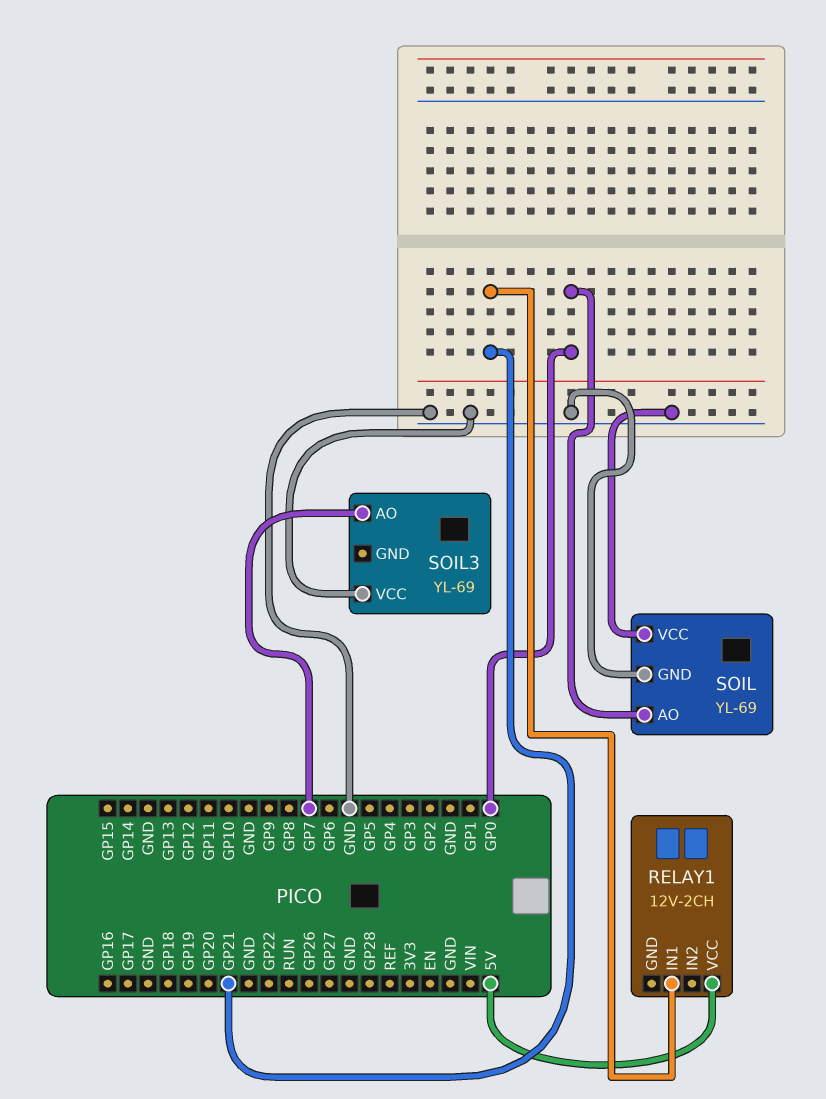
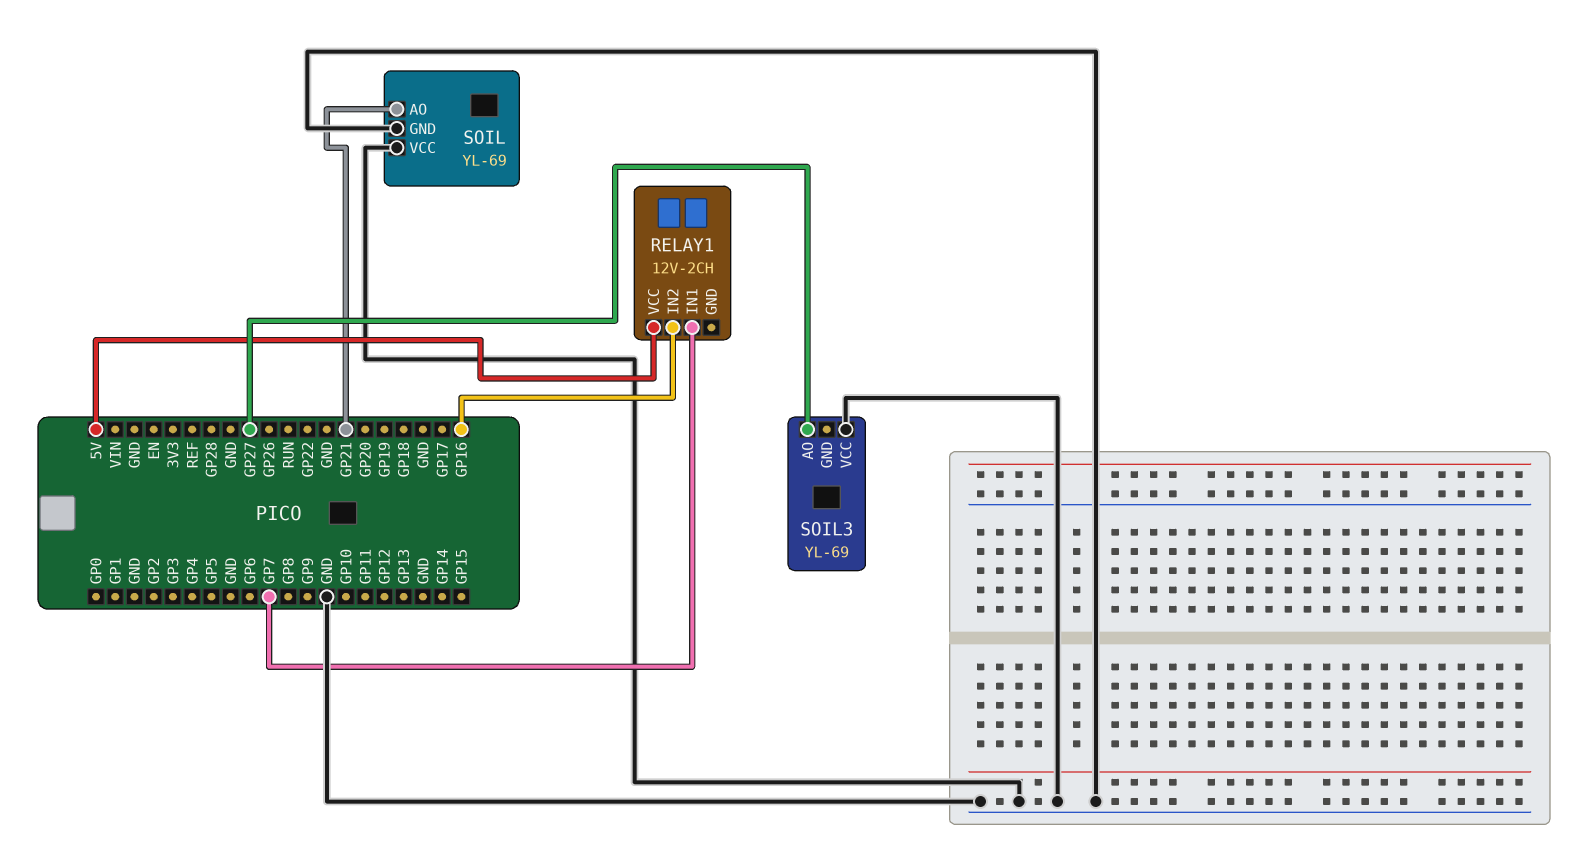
RELAY1 pin IN1: GP21 -> GP7
RELAY1 pin IN2: none -> GP16
SOIL pin AO: GP0 -> GP21
SOIL3 pin AO: GP7 -> GP27

